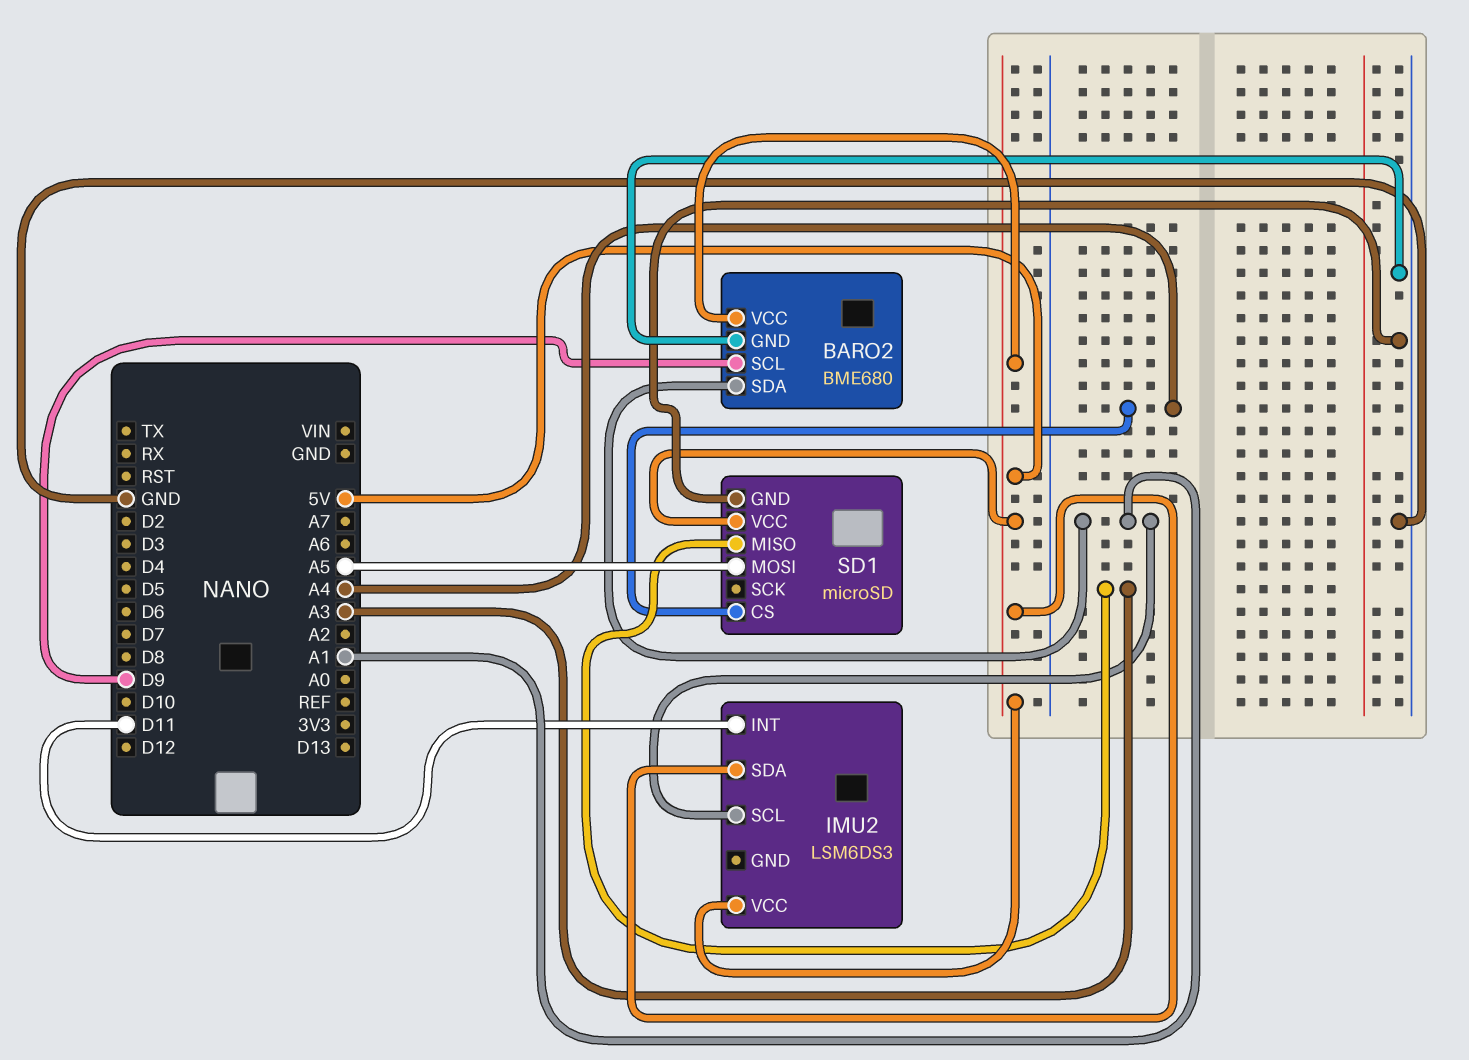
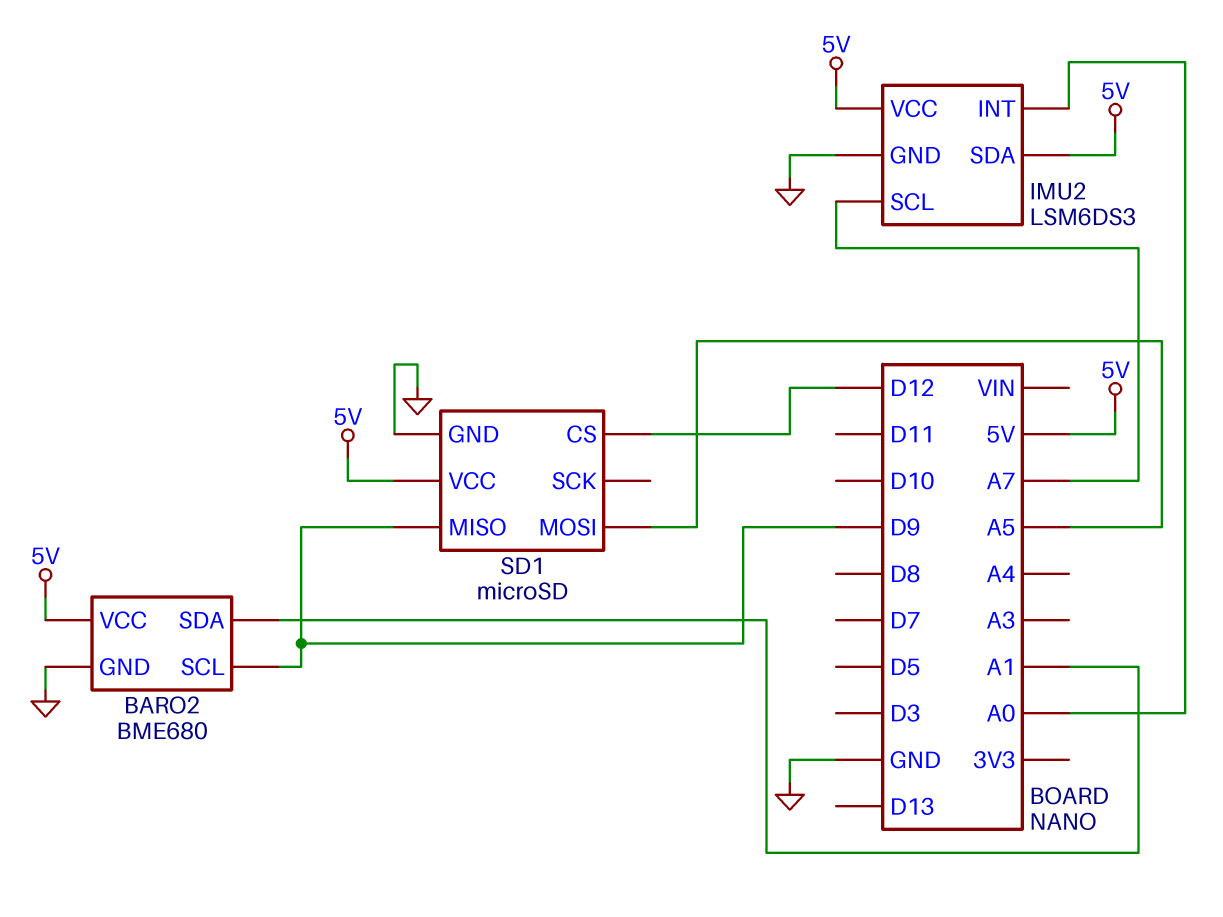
IMU2 pin GND: none -> GND
IMU2 pin INT: D11 -> A0
IMU2 pin SCL: A1 -> A7
SD1 pin CS: A4 -> D12
SD1 pin MISO: A3 -> D9

